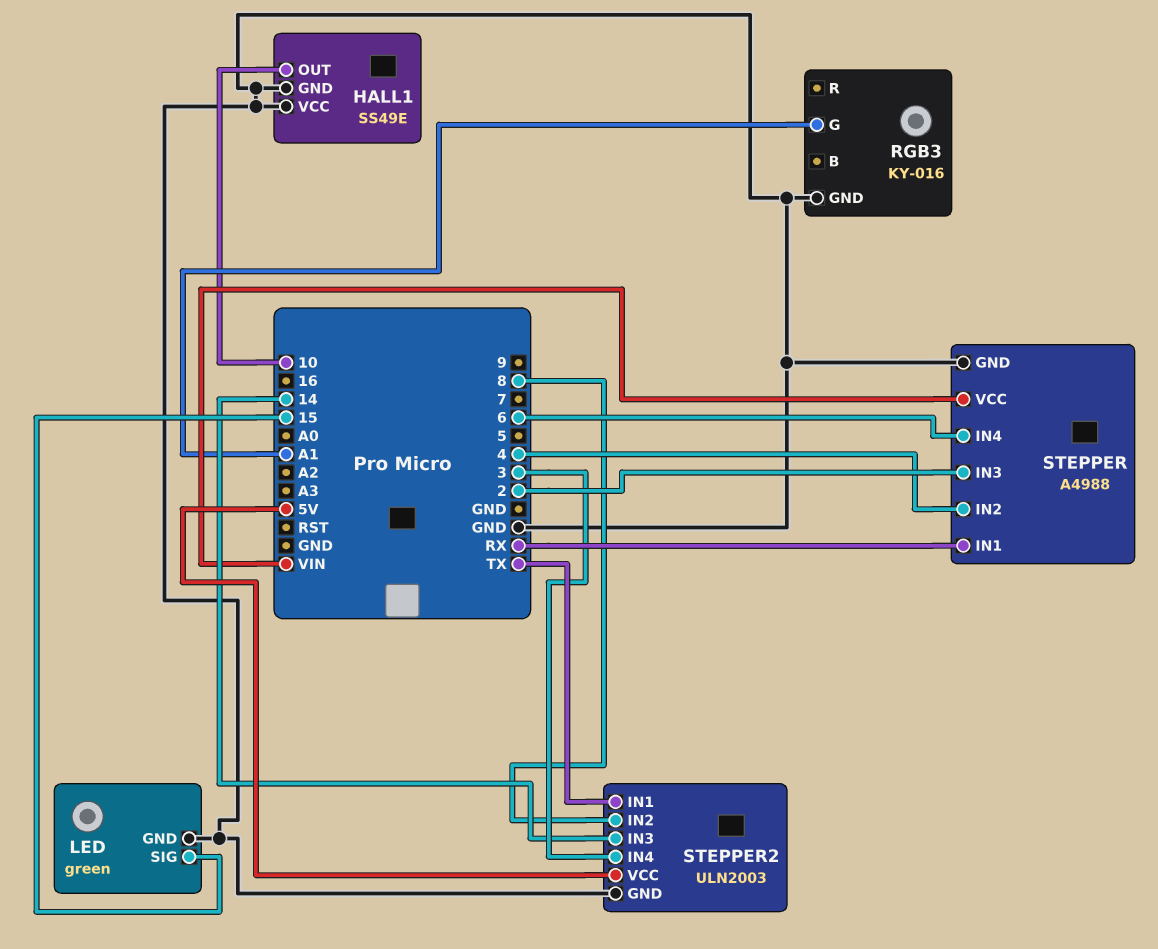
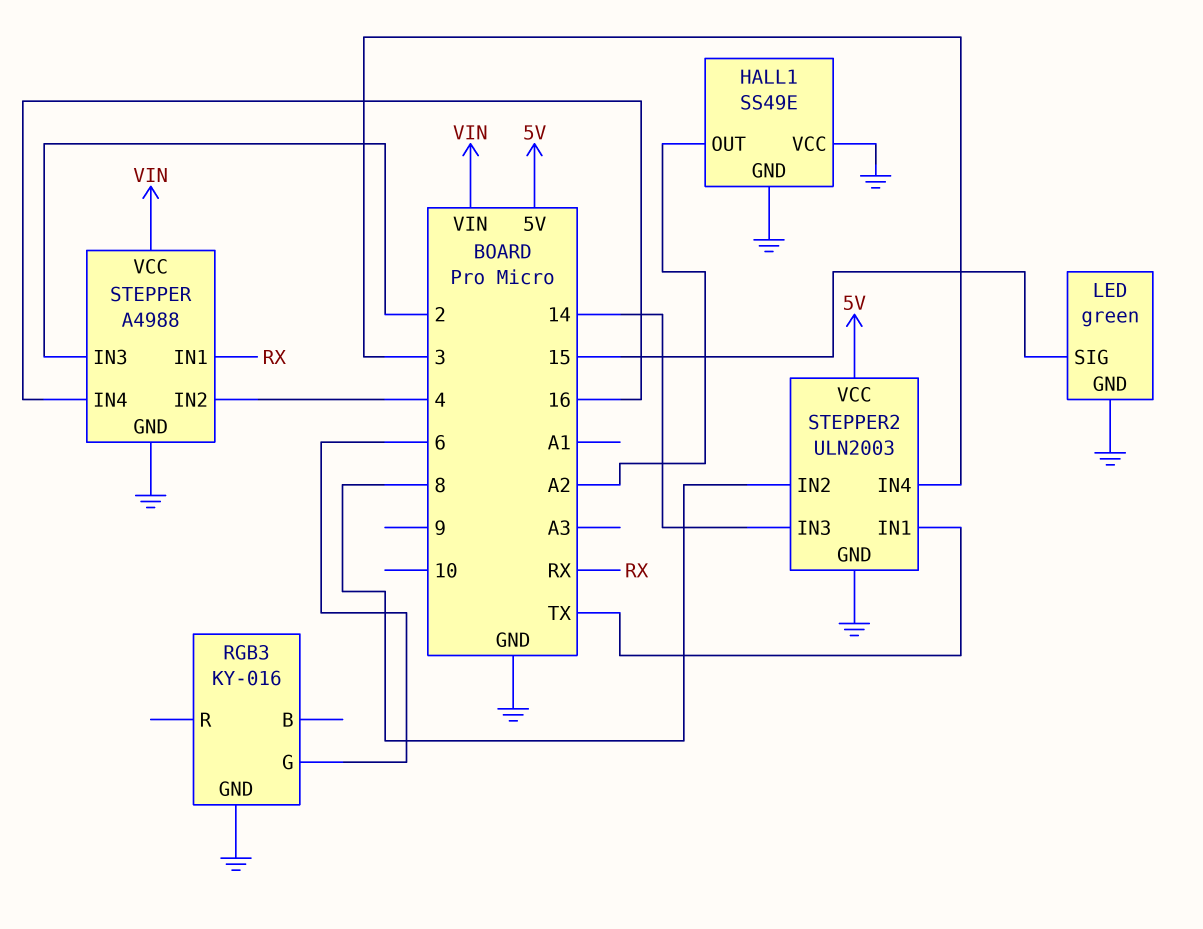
HALL1 pin OUT: 10 -> A2
RGB3 pin G: A1 -> 6
STEPPER pin IN4: 6 -> 16

